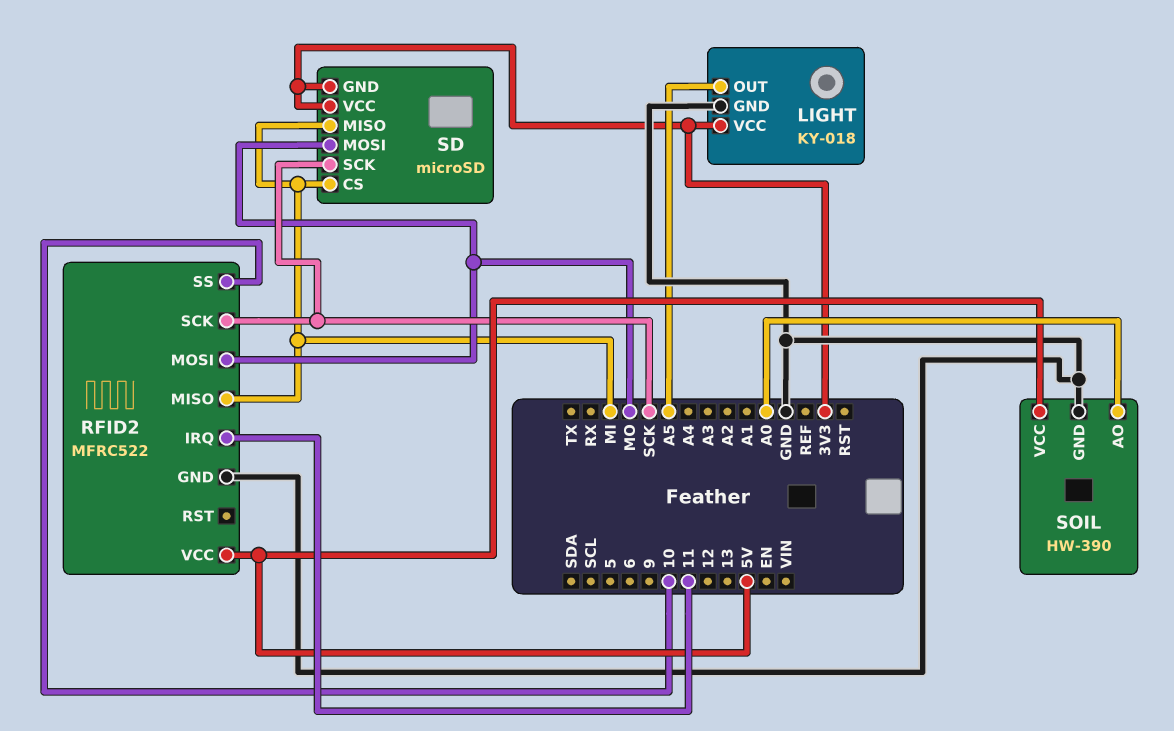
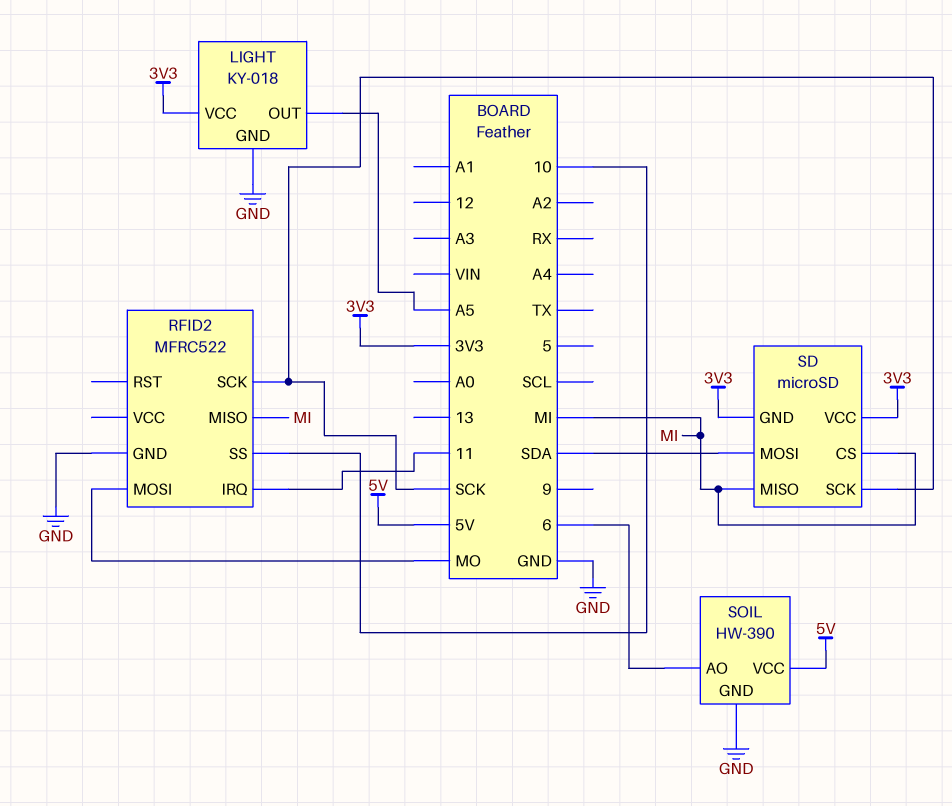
RFID2 pin VCC: 5V -> none
SD pin MOSI: MO -> SDA
SOIL pin AO: A0 -> 6

